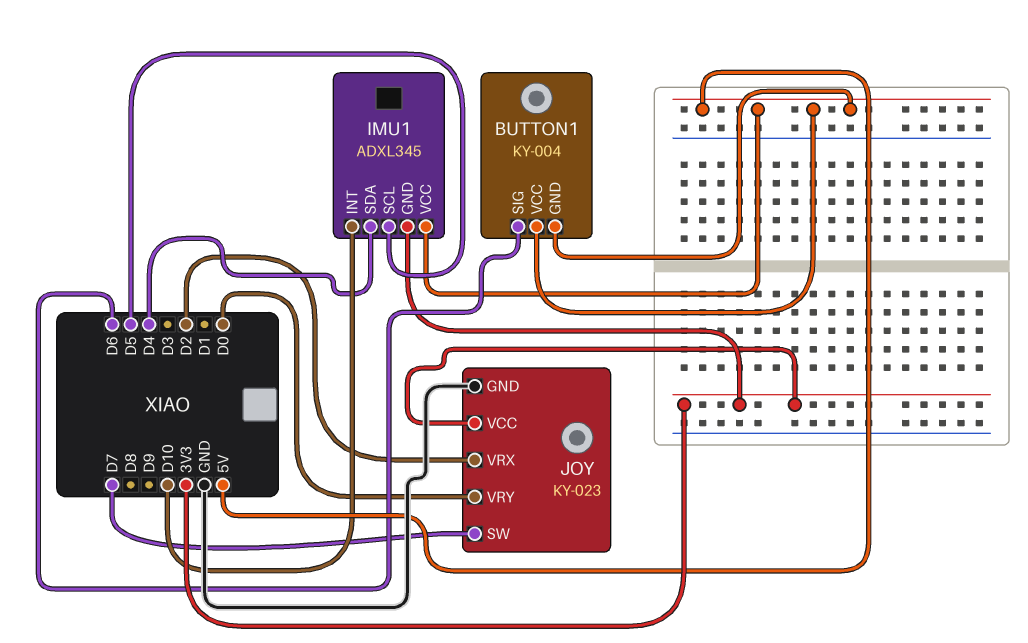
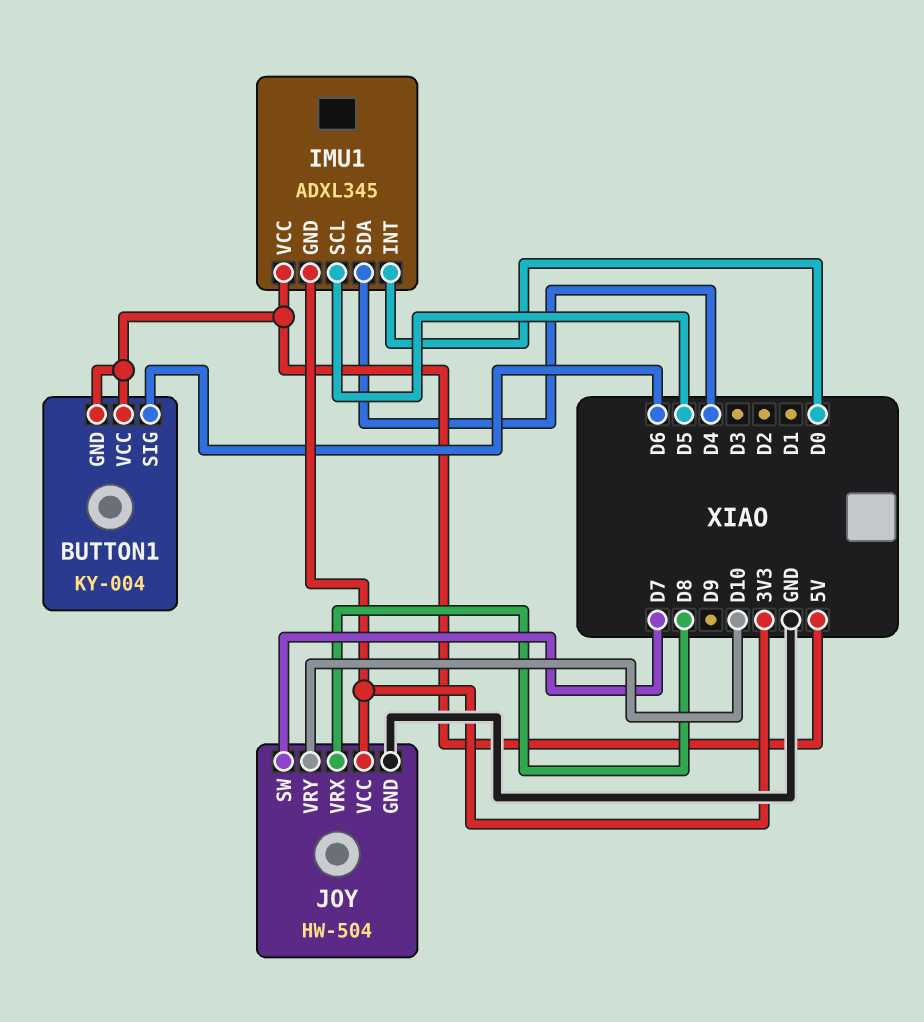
IMU1 pin INT: D10 -> D0
JOY: KY-023 -> HW-504
JOY pin VRX: D2 -> D8
JOY pin VRY: D0 -> D10

